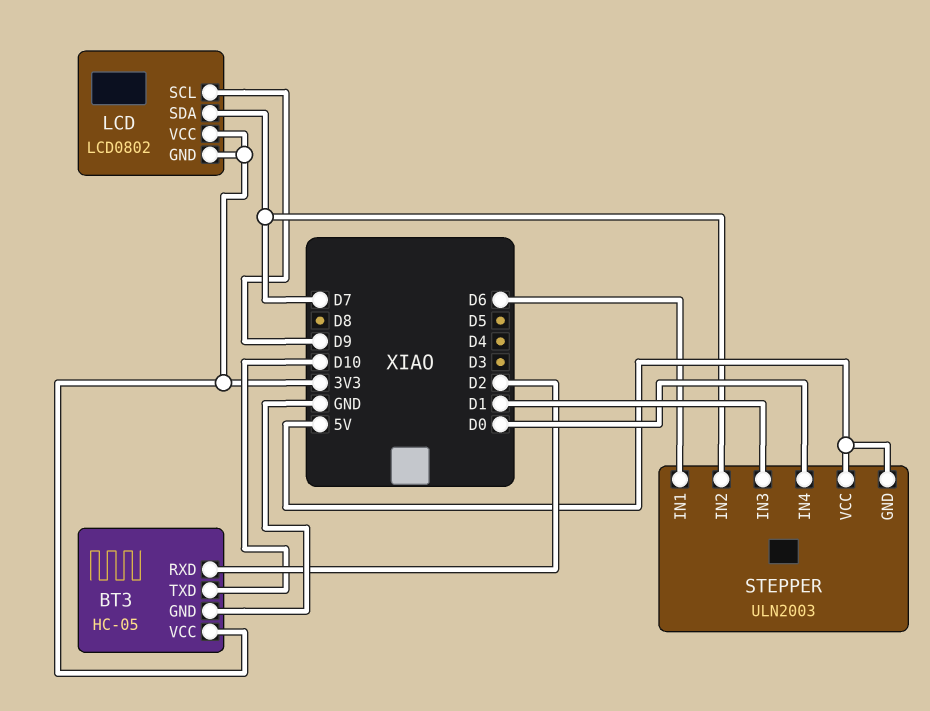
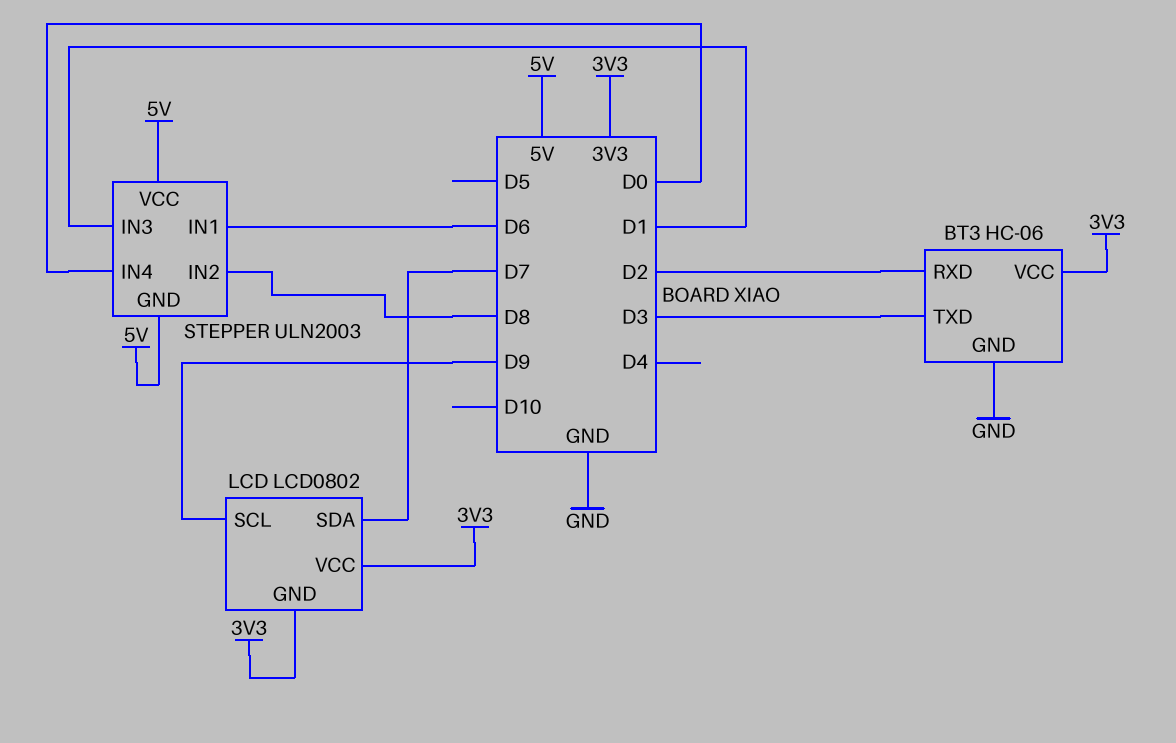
BT3: HC-05 -> HC-06
BT3 pin TXD: D10 -> D3
STEPPER pin IN2: D7 -> D8

